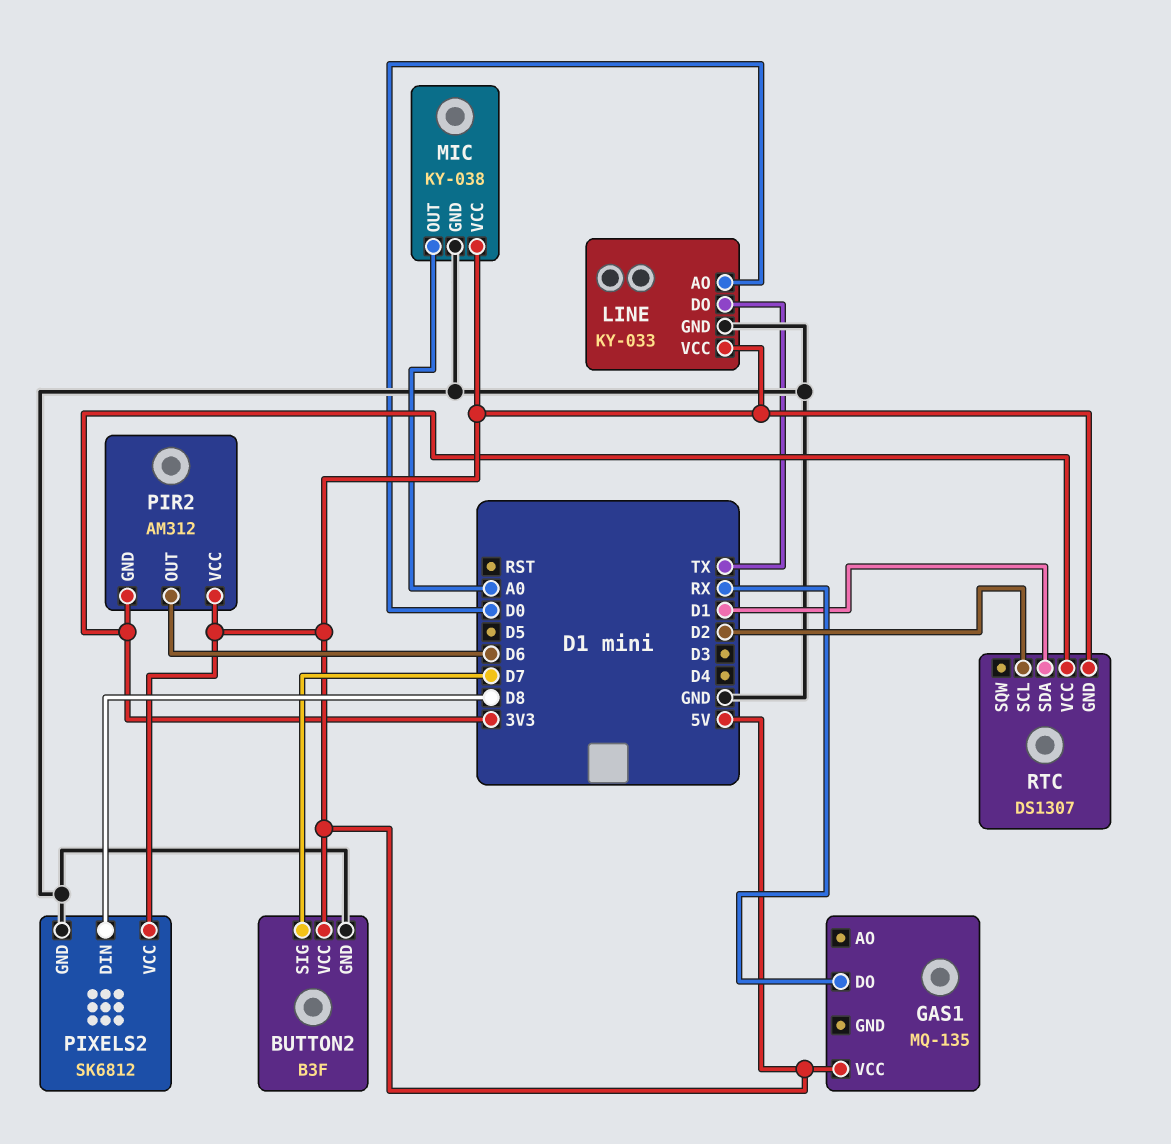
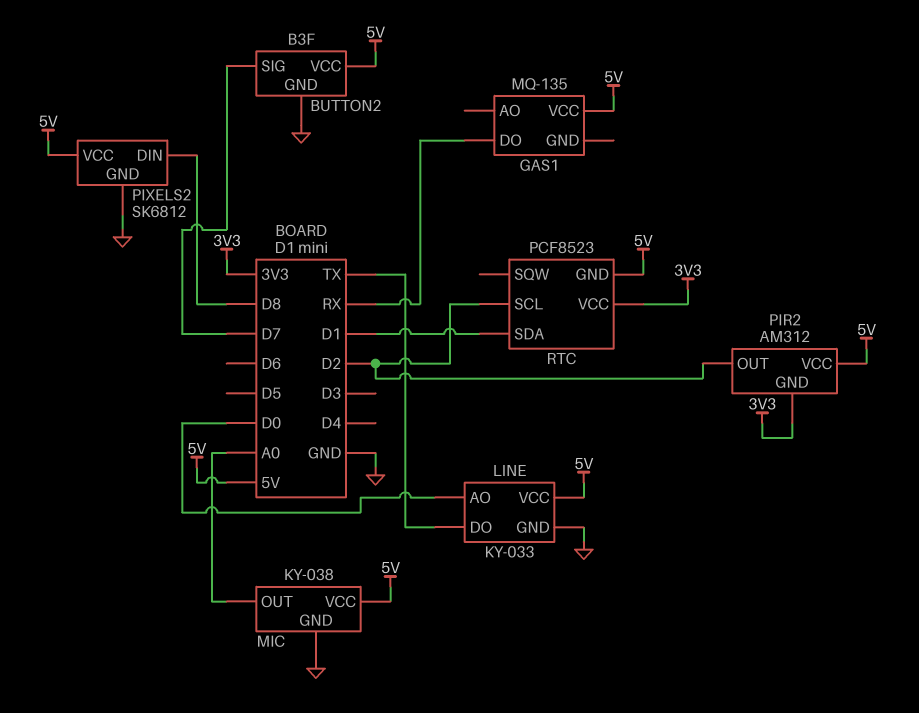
PIR2 pin OUT: D6 -> D2
RTC: DS1307 -> PCF8523

